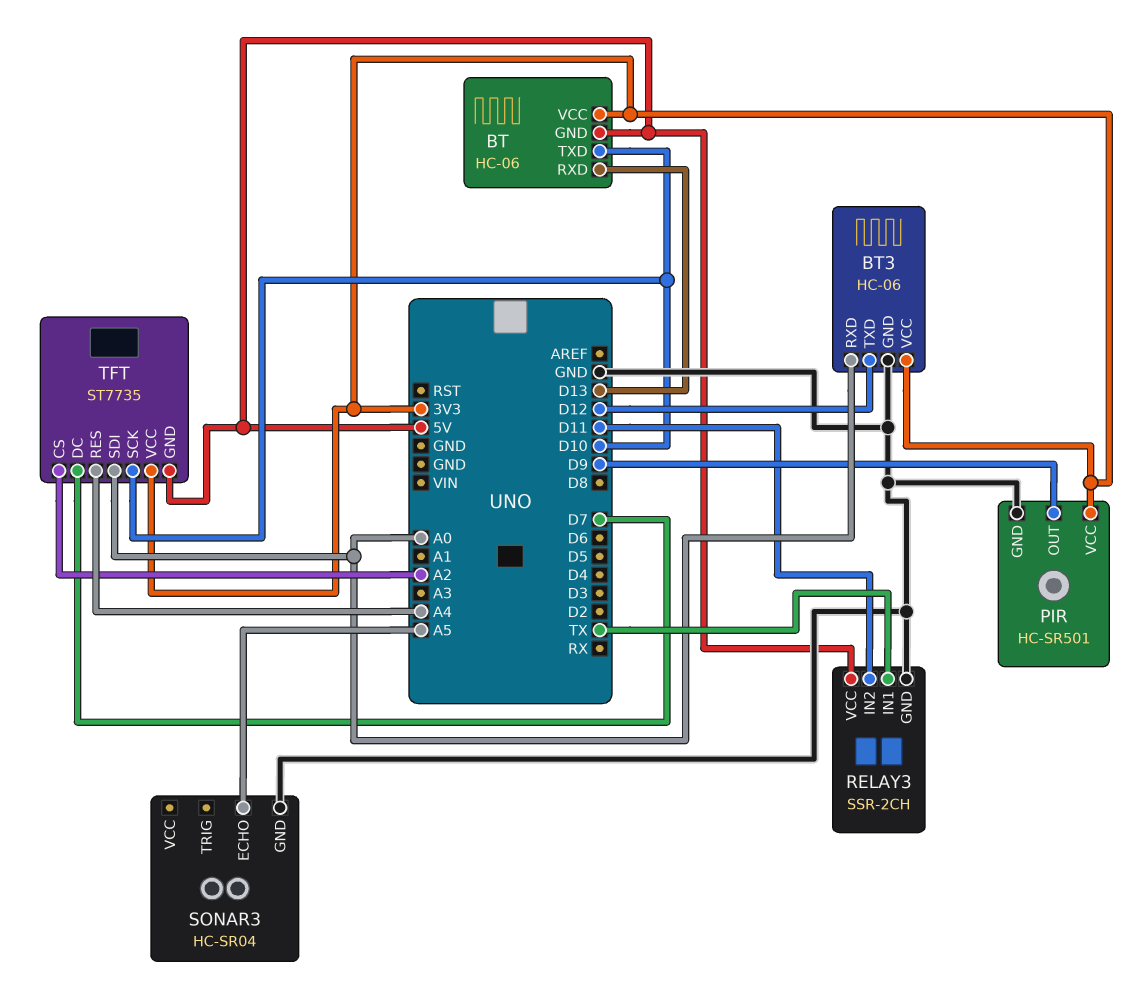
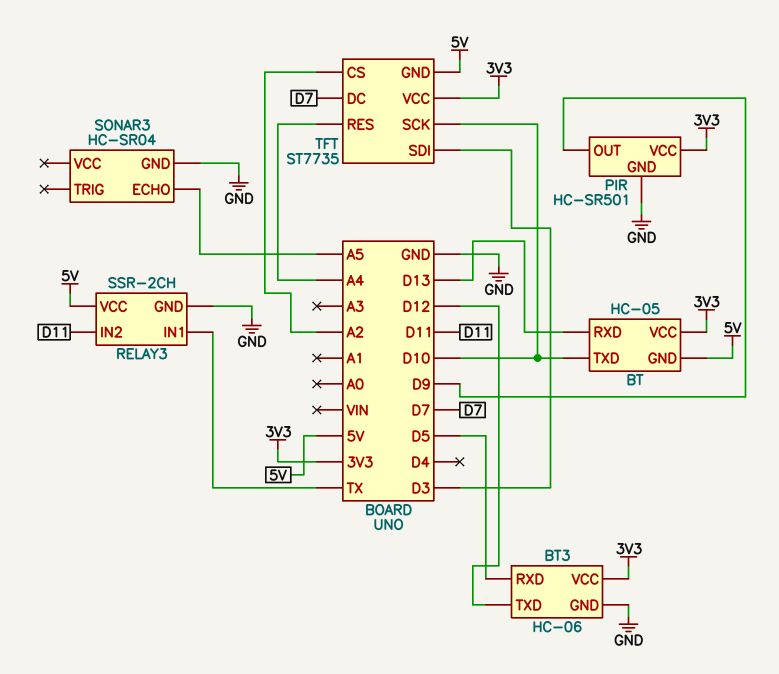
BT: HC-06 -> HC-05
BT3 pin RXD: A0 -> D5
TFT pin SDI: A0 -> D3

